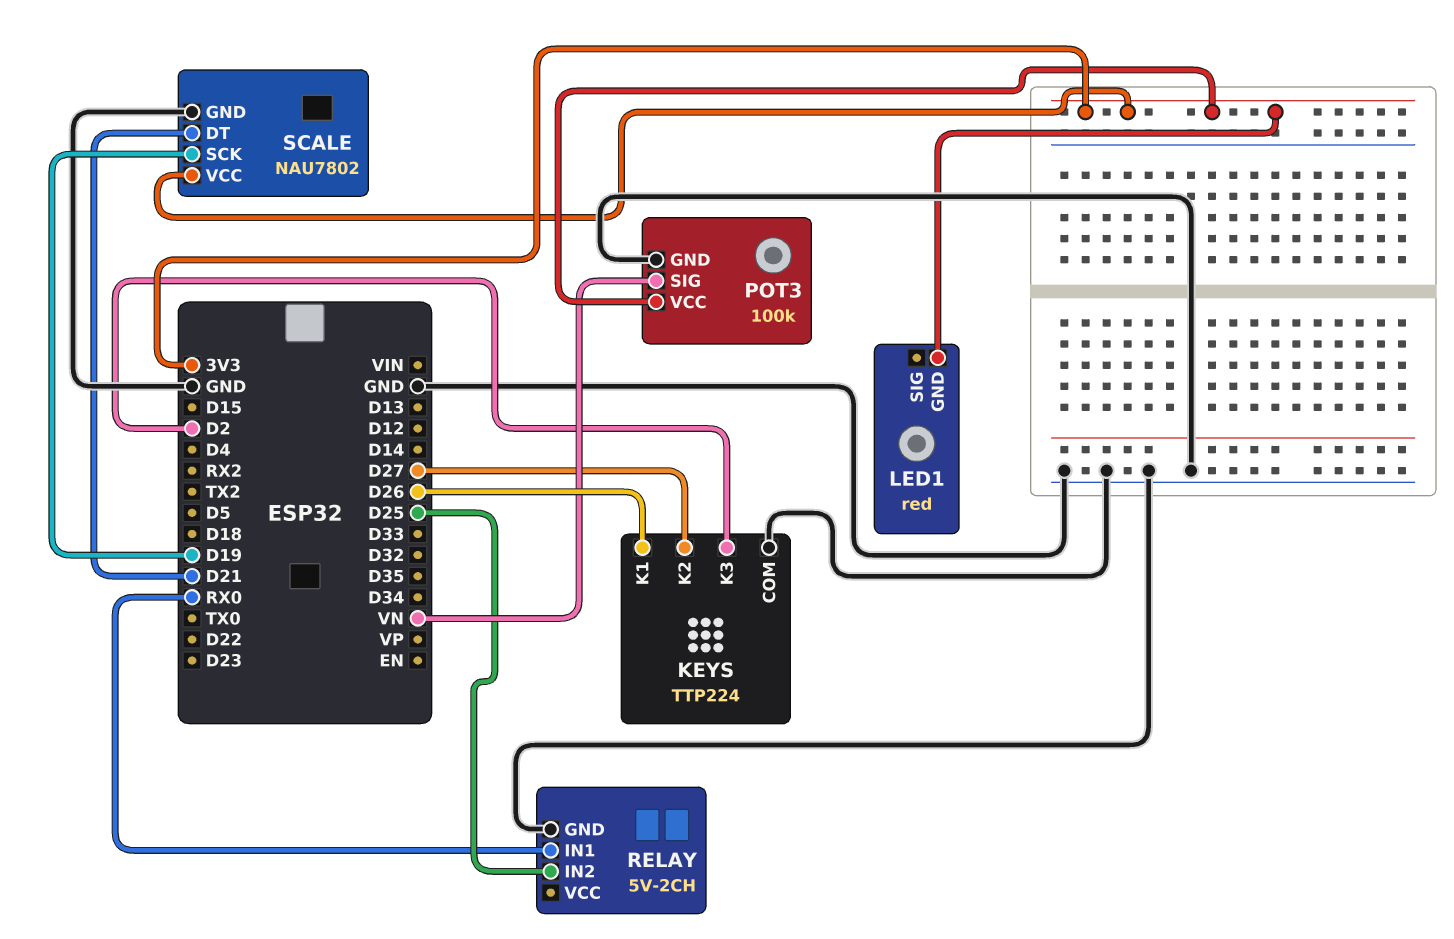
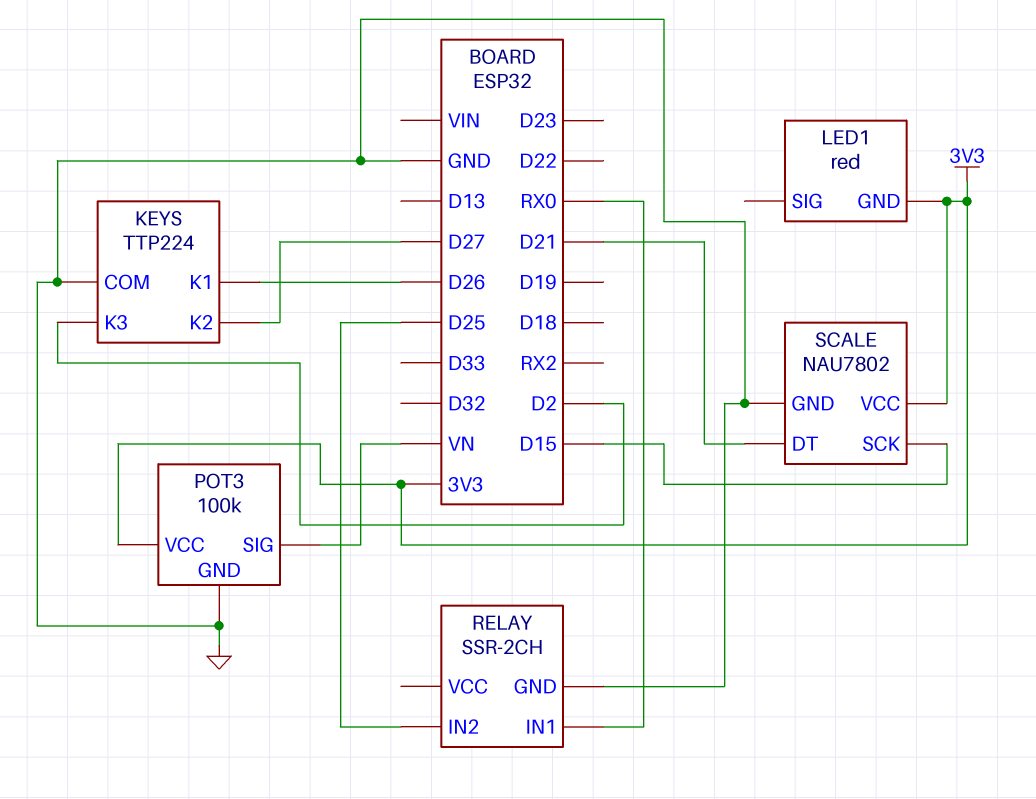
RELAY: 5V-2CH -> SSR-2CH
SCALE pin SCK: D19 -> D15

